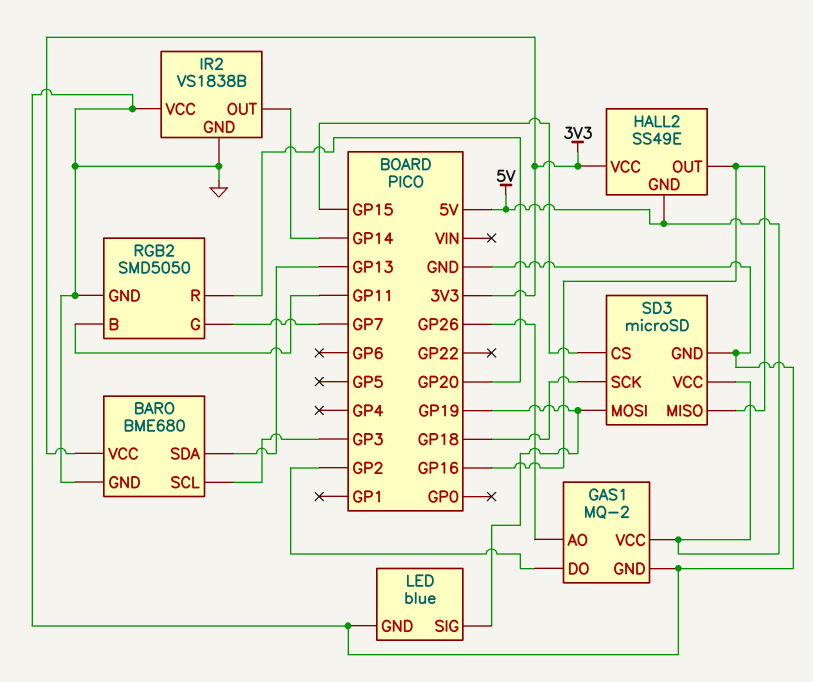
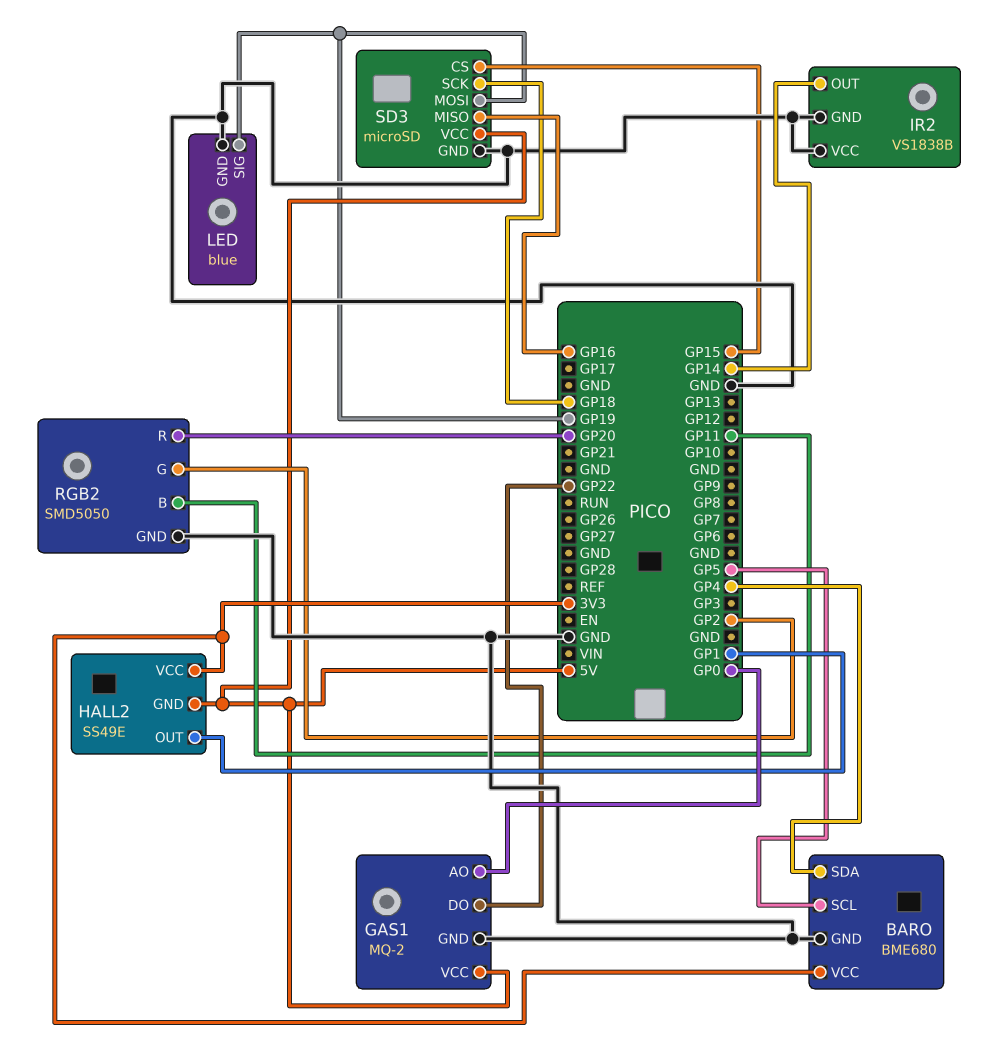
BARO pin SCL: GP3 -> GP5
BARO pin SDA: GP13 -> GP4
GAS1 pin AO: GP26 -> GP0
GAS1 pin DO: GP2 -> GP22
HALL2 pin OUT: GP16 -> GP1
RGB2 pin G: GP7 -> GP2

